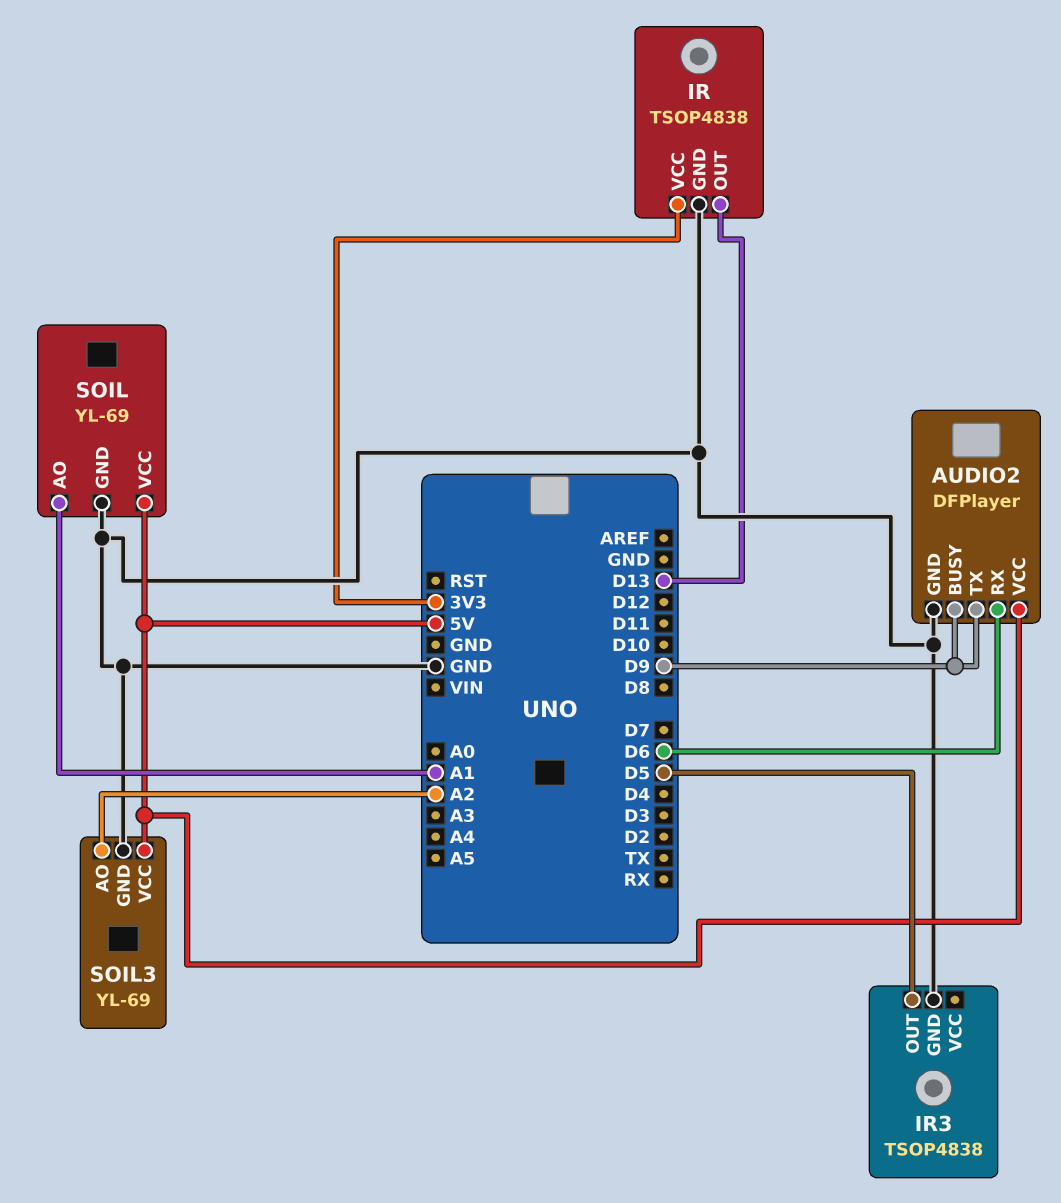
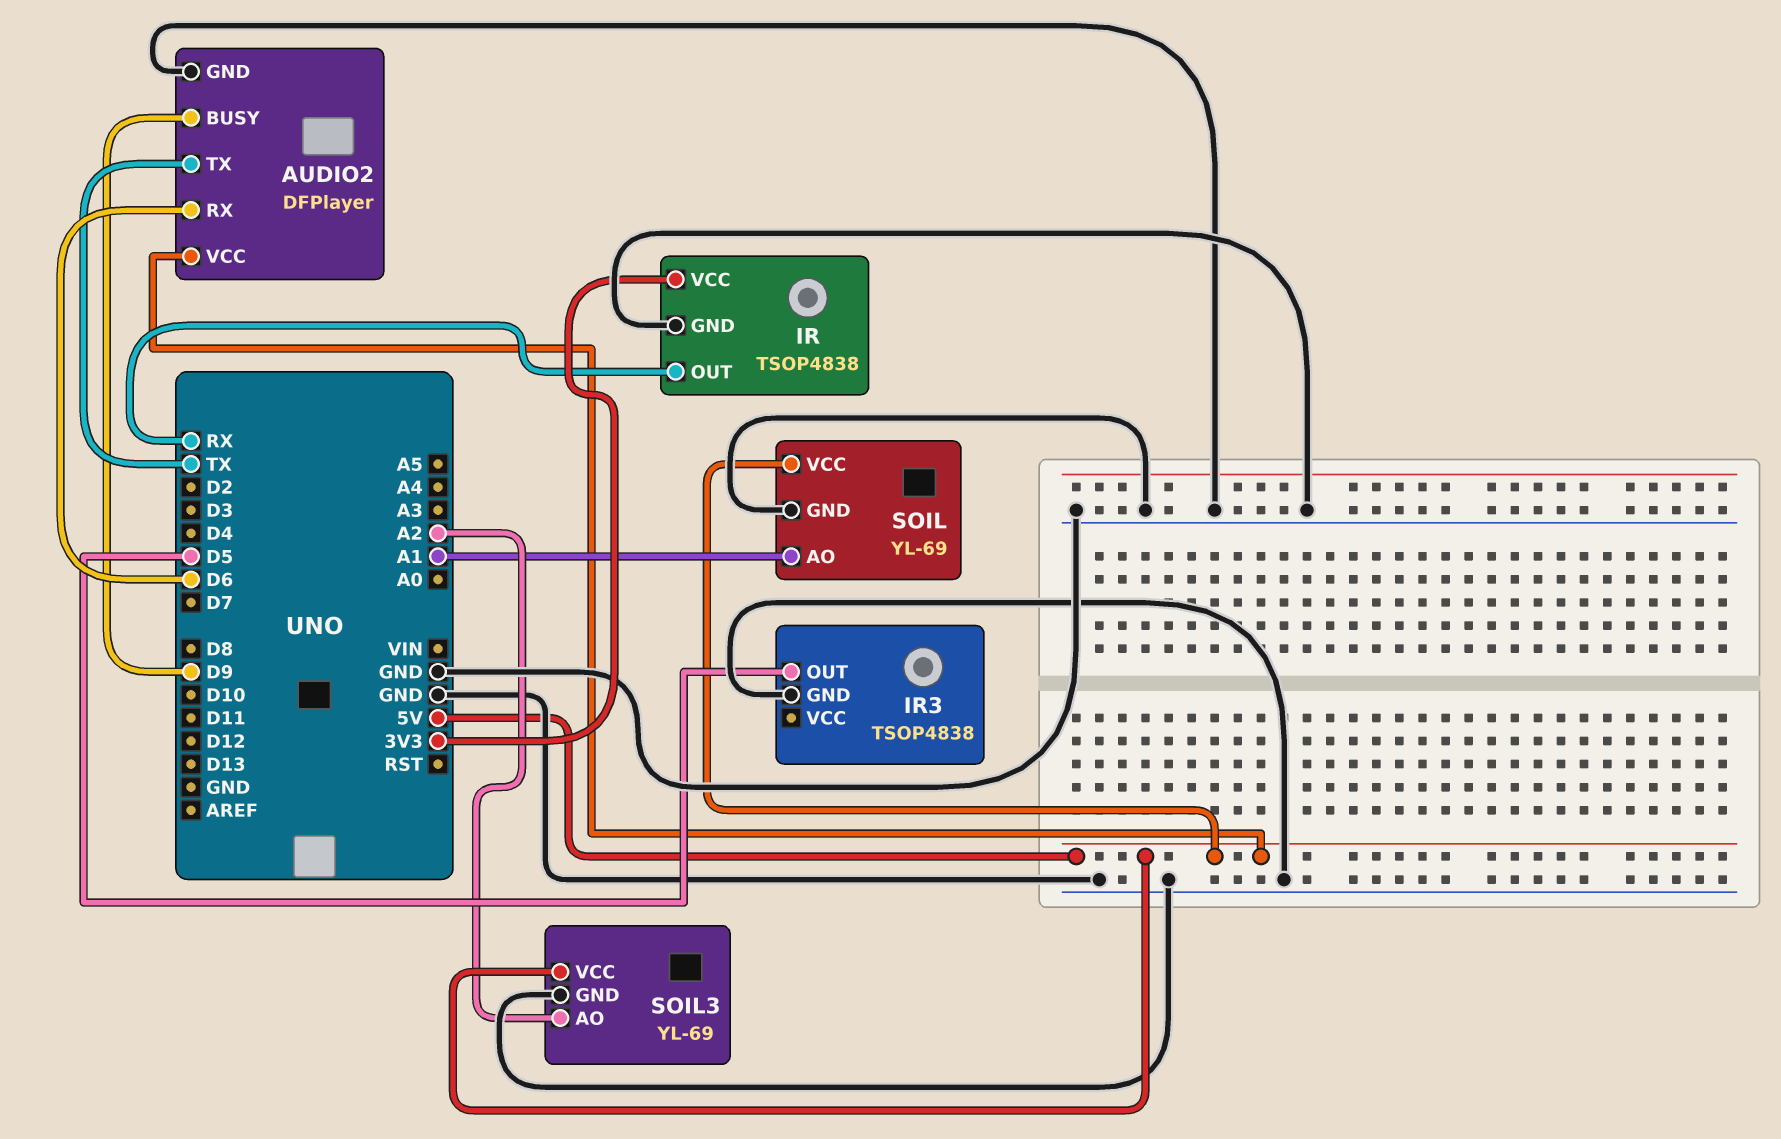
AUDIO2 pin TX: D9 -> TX
IR pin OUT: D13 -> RX

